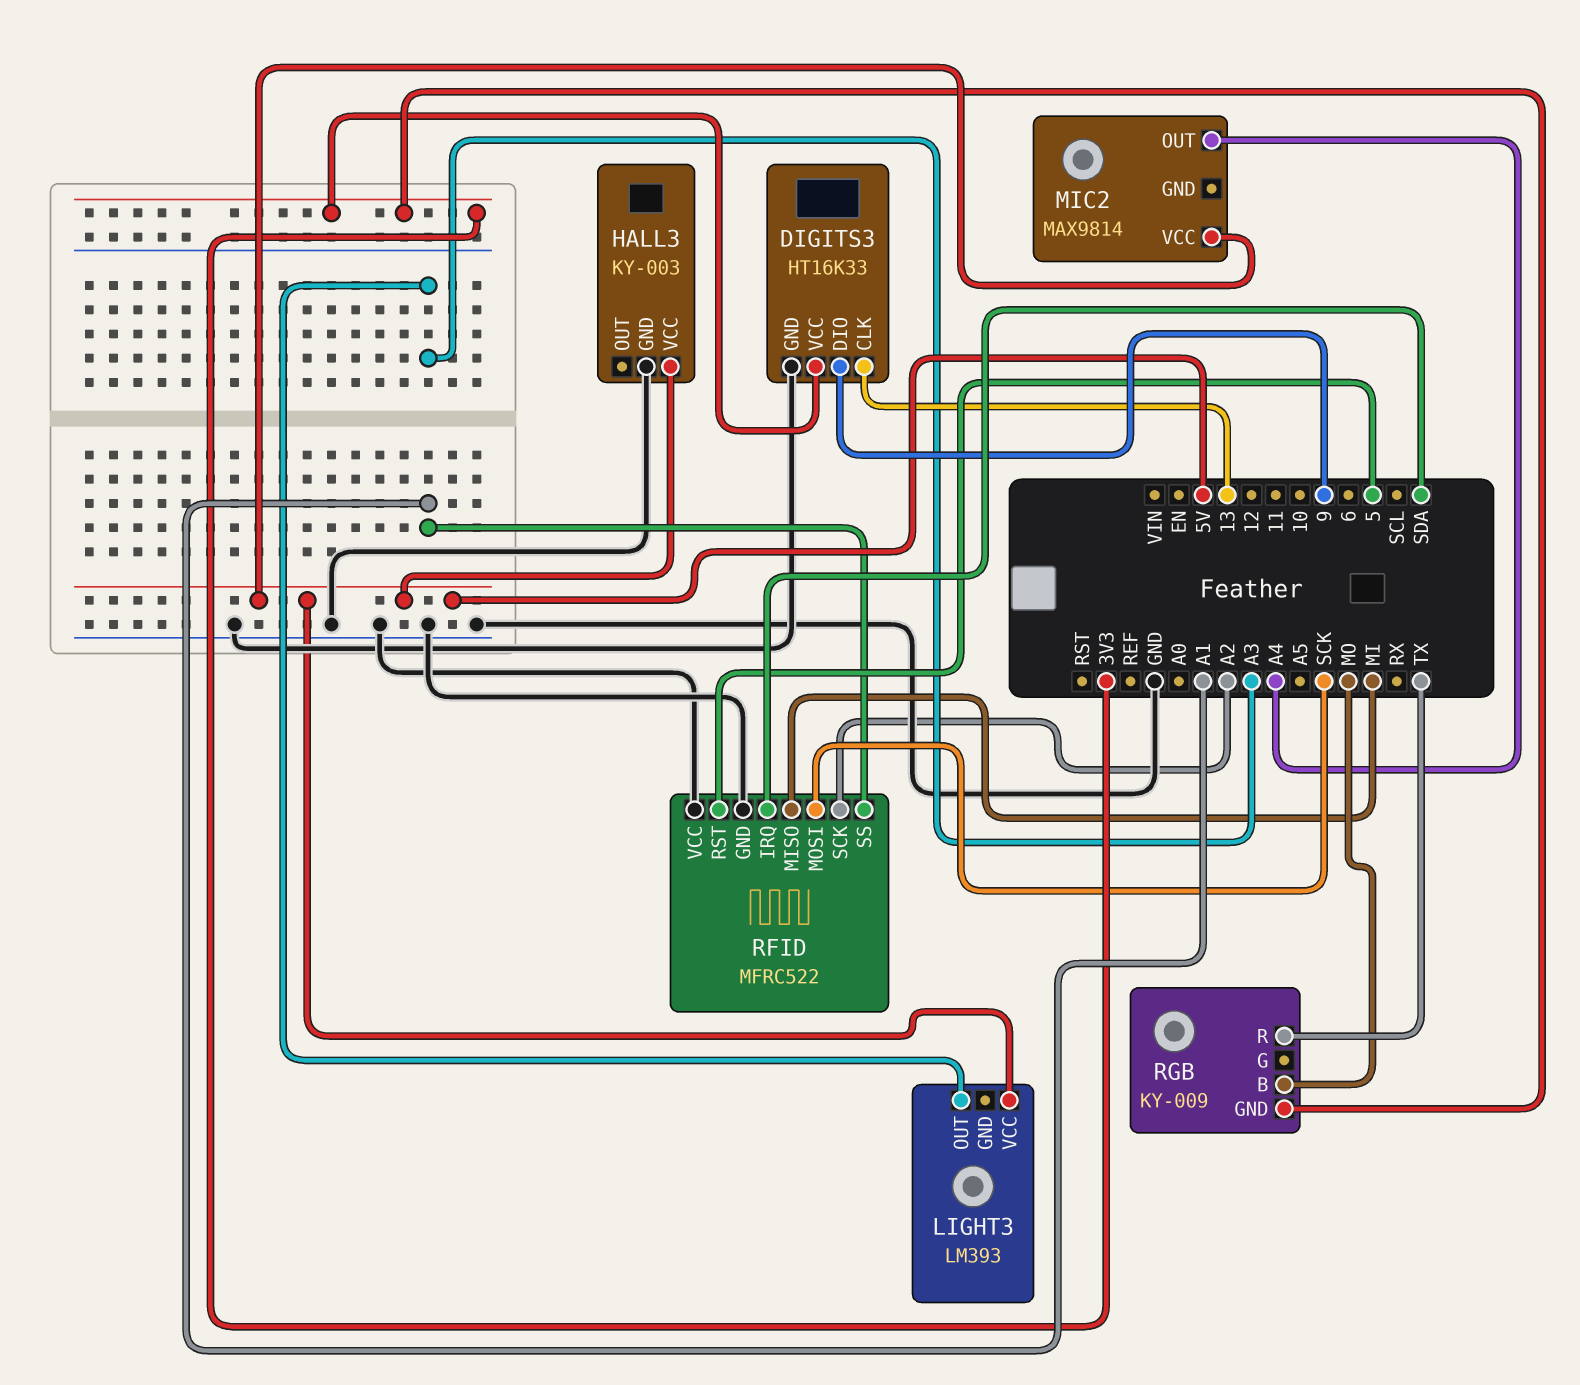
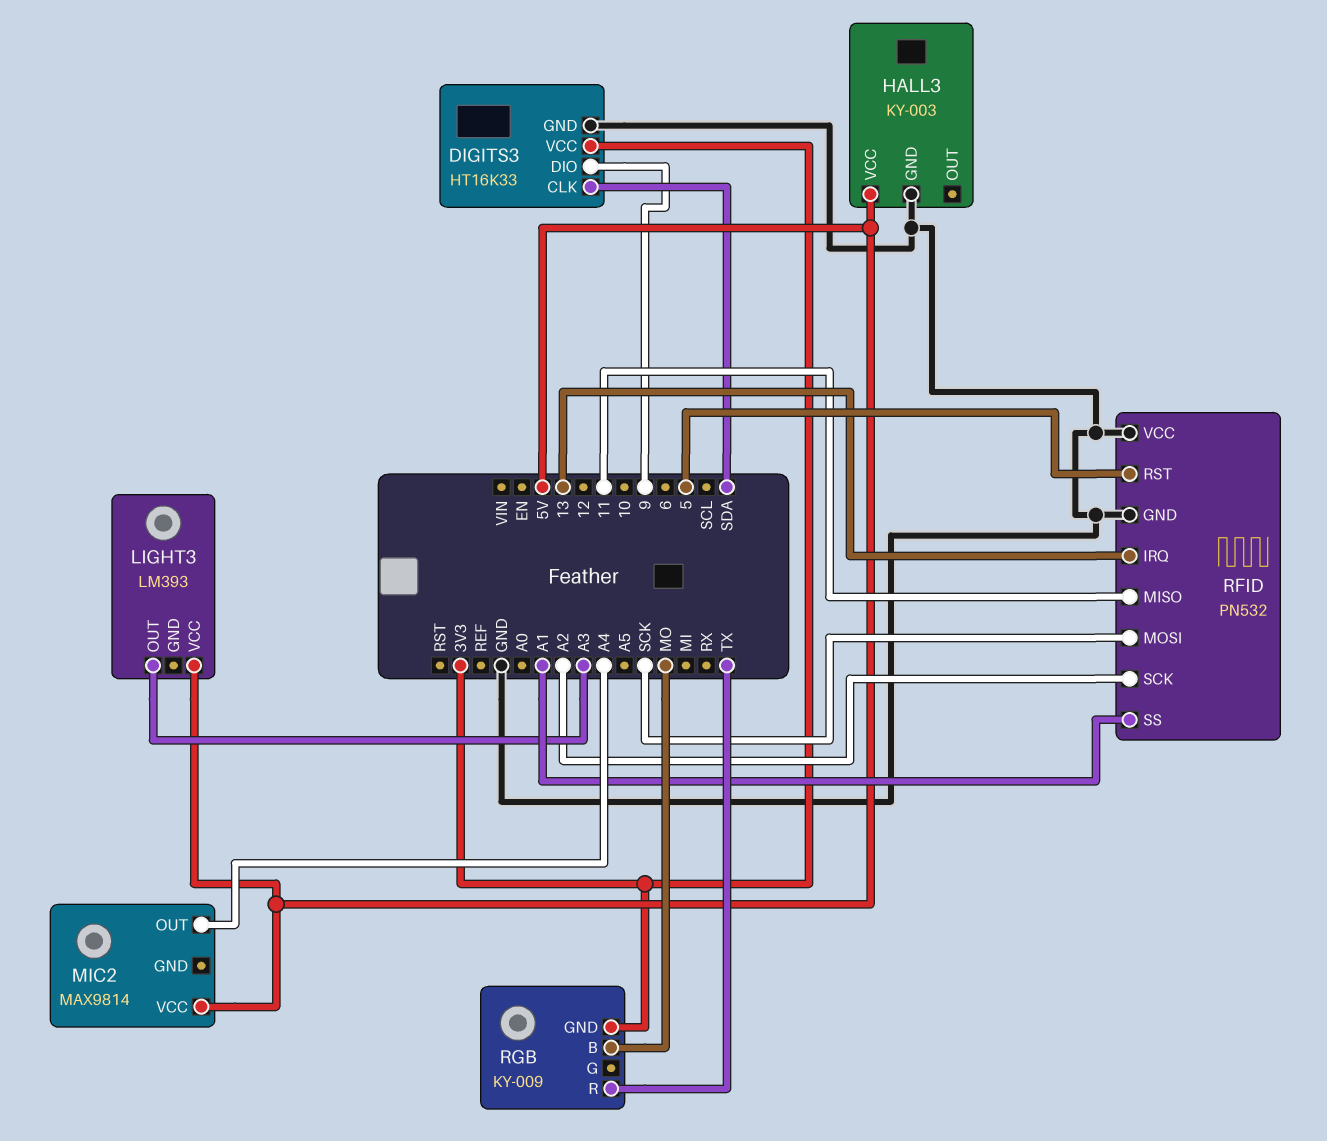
DIGITS3 pin CLK: 13 -> SDA
RFID: MFRC522 -> PN532
RFID pin IRQ: SDA -> 13
RFID pin MISO: MI -> 11

